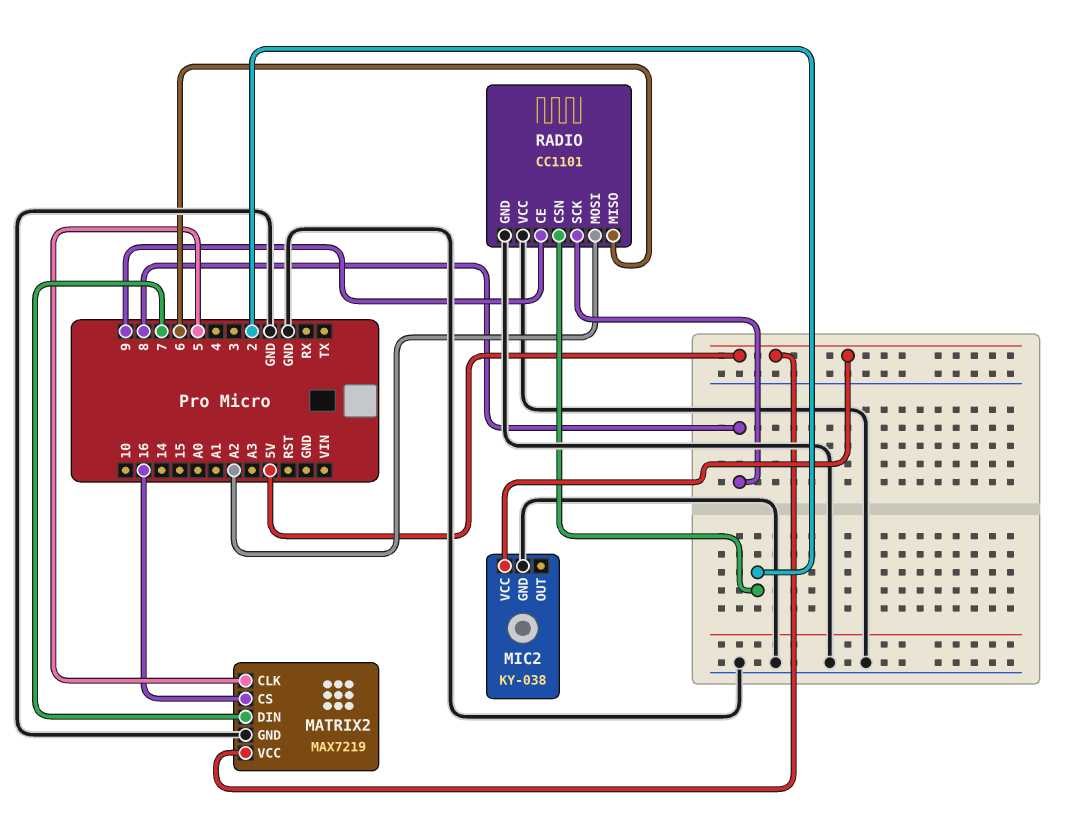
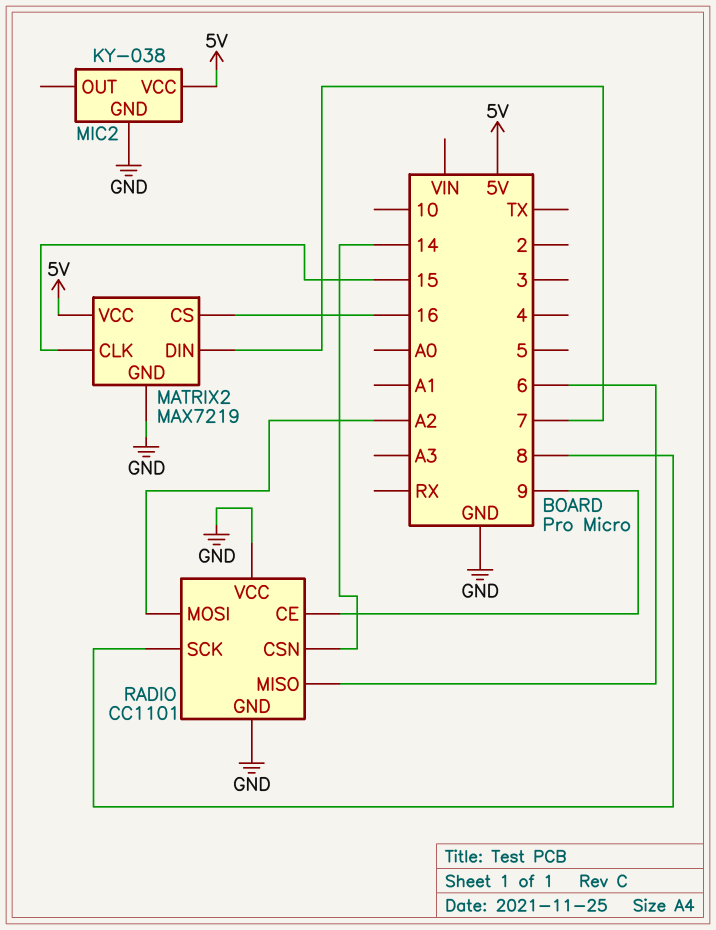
MATRIX2 pin CLK: 5 -> 15
RADIO pin CSN: 2 -> 14

